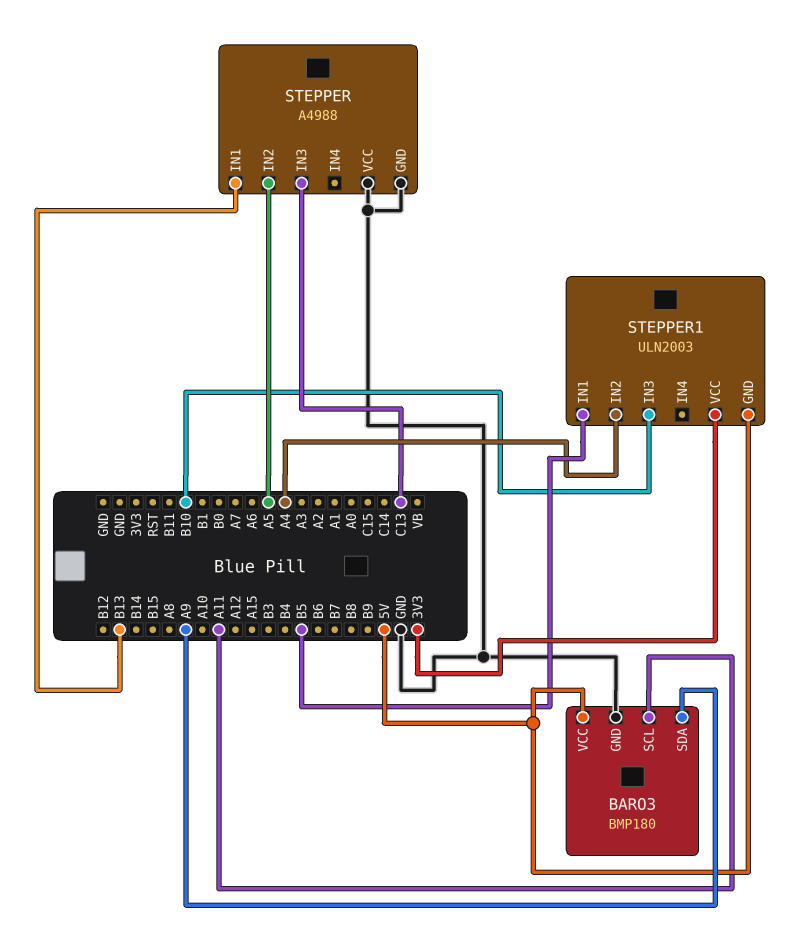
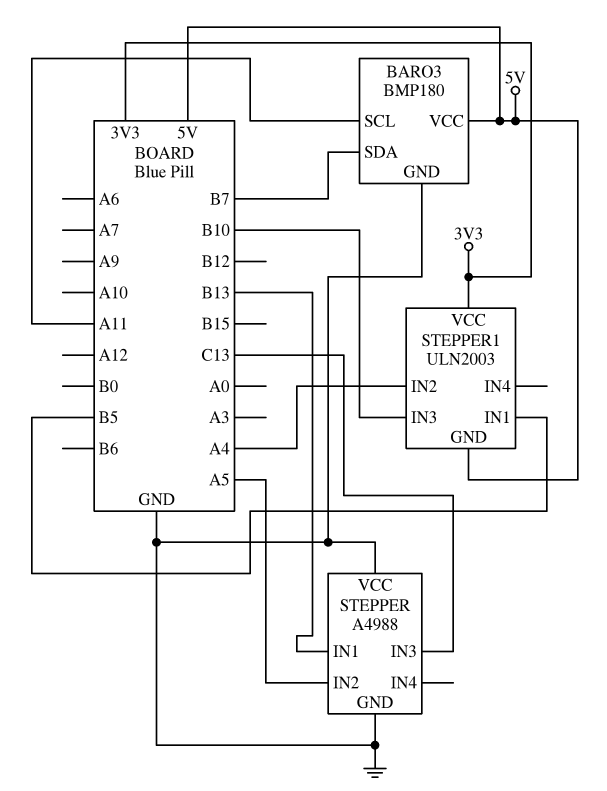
BARO3 pin SDA: A9 -> B7

